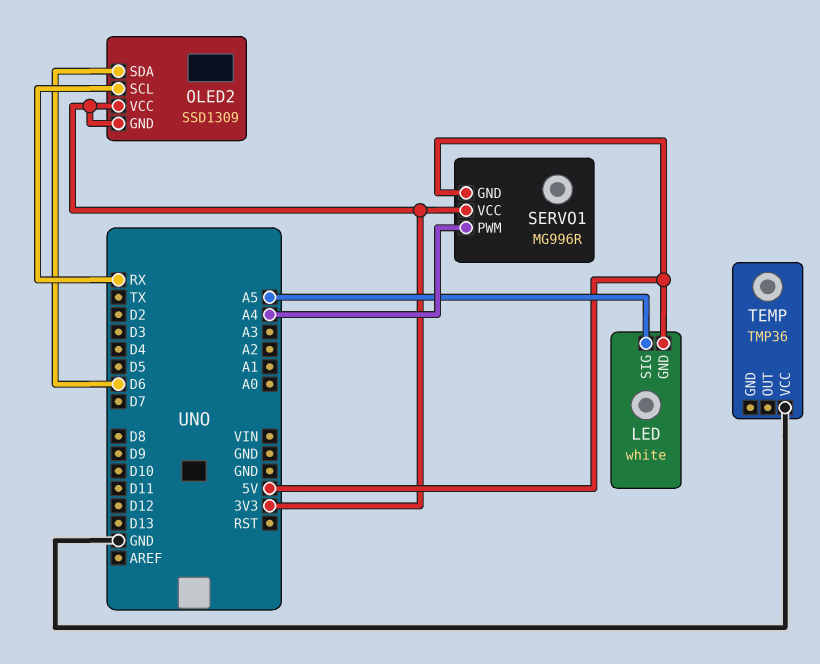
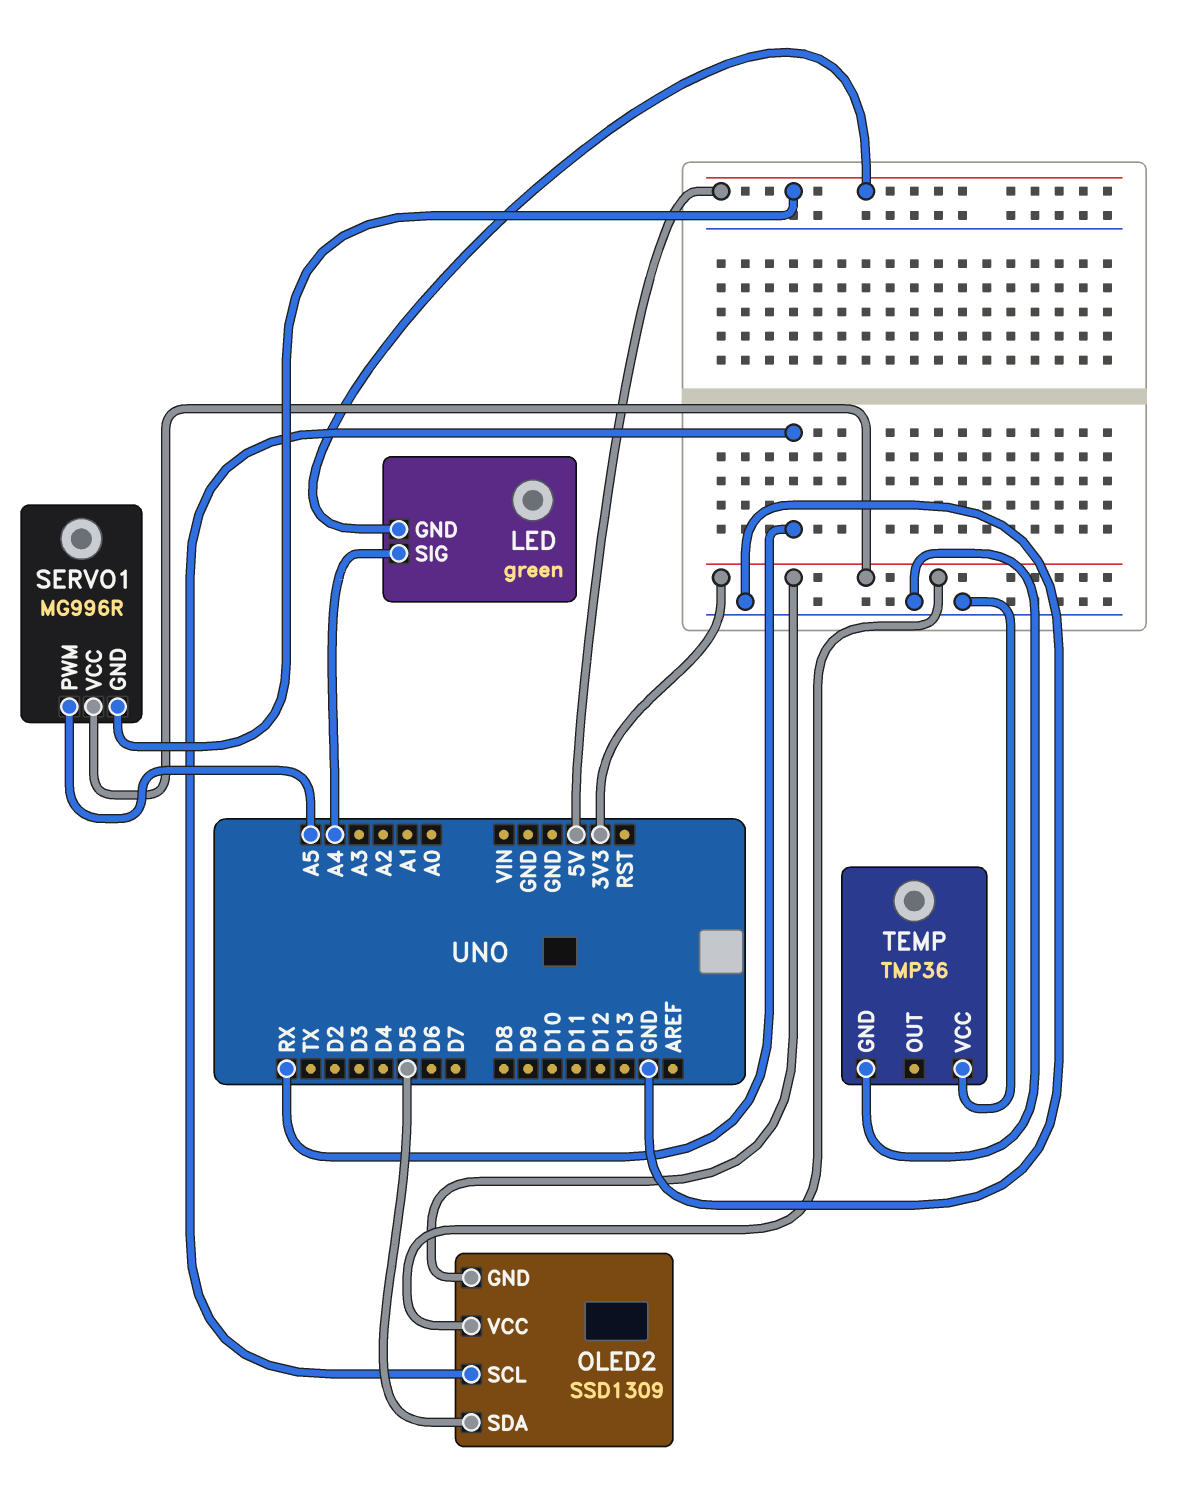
LED: white -> green
LED pin SIG: A5 -> A4
OLED2 pin SDA: D6 -> D5
SERVO1 pin PWM: A4 -> A5
TEMP pin GND: none -> GND

